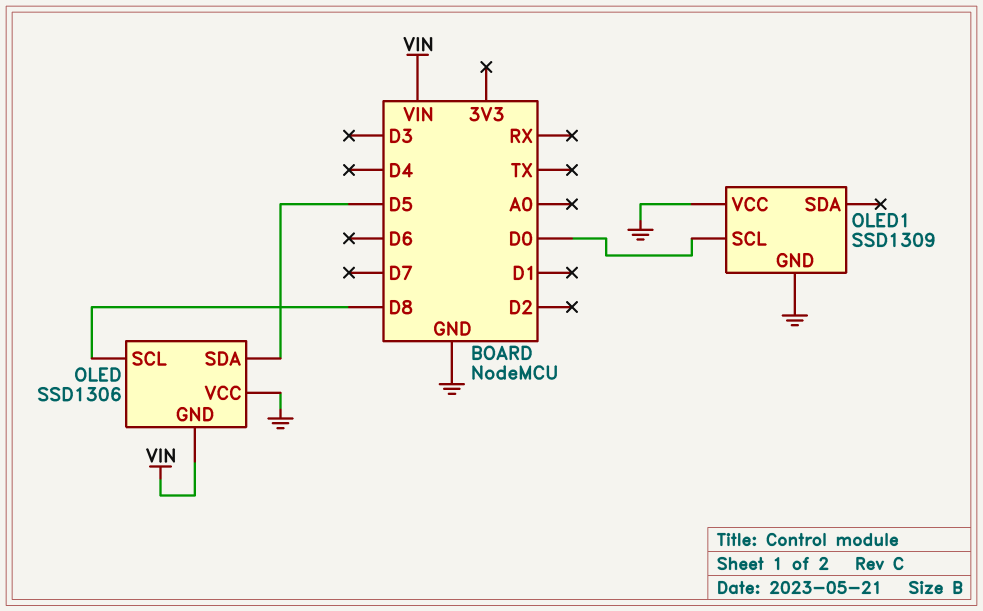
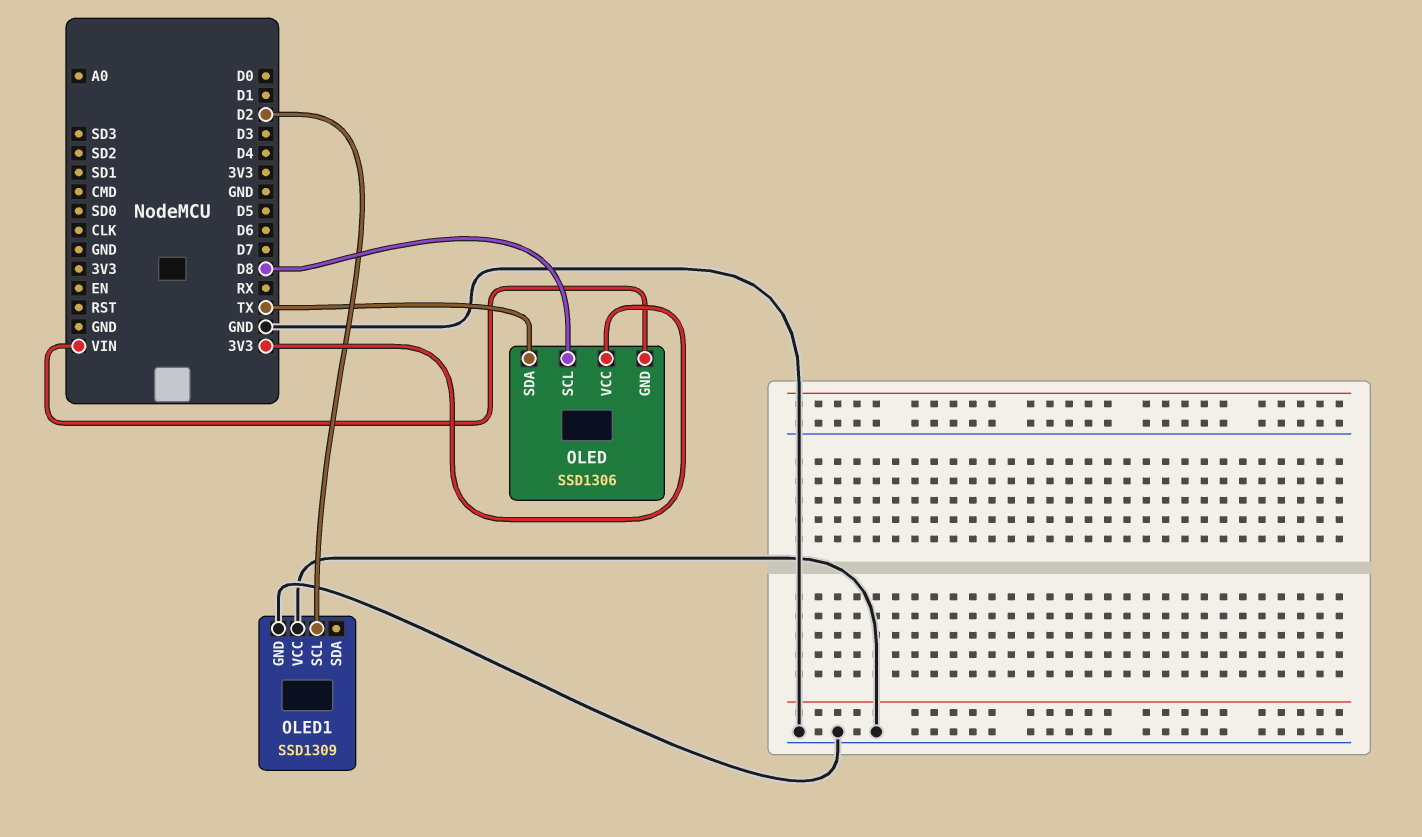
OLED pin SDA: D5 -> TX
OLED pin VCC: GND -> 3V3
OLED1 pin SCL: D0 -> D2

